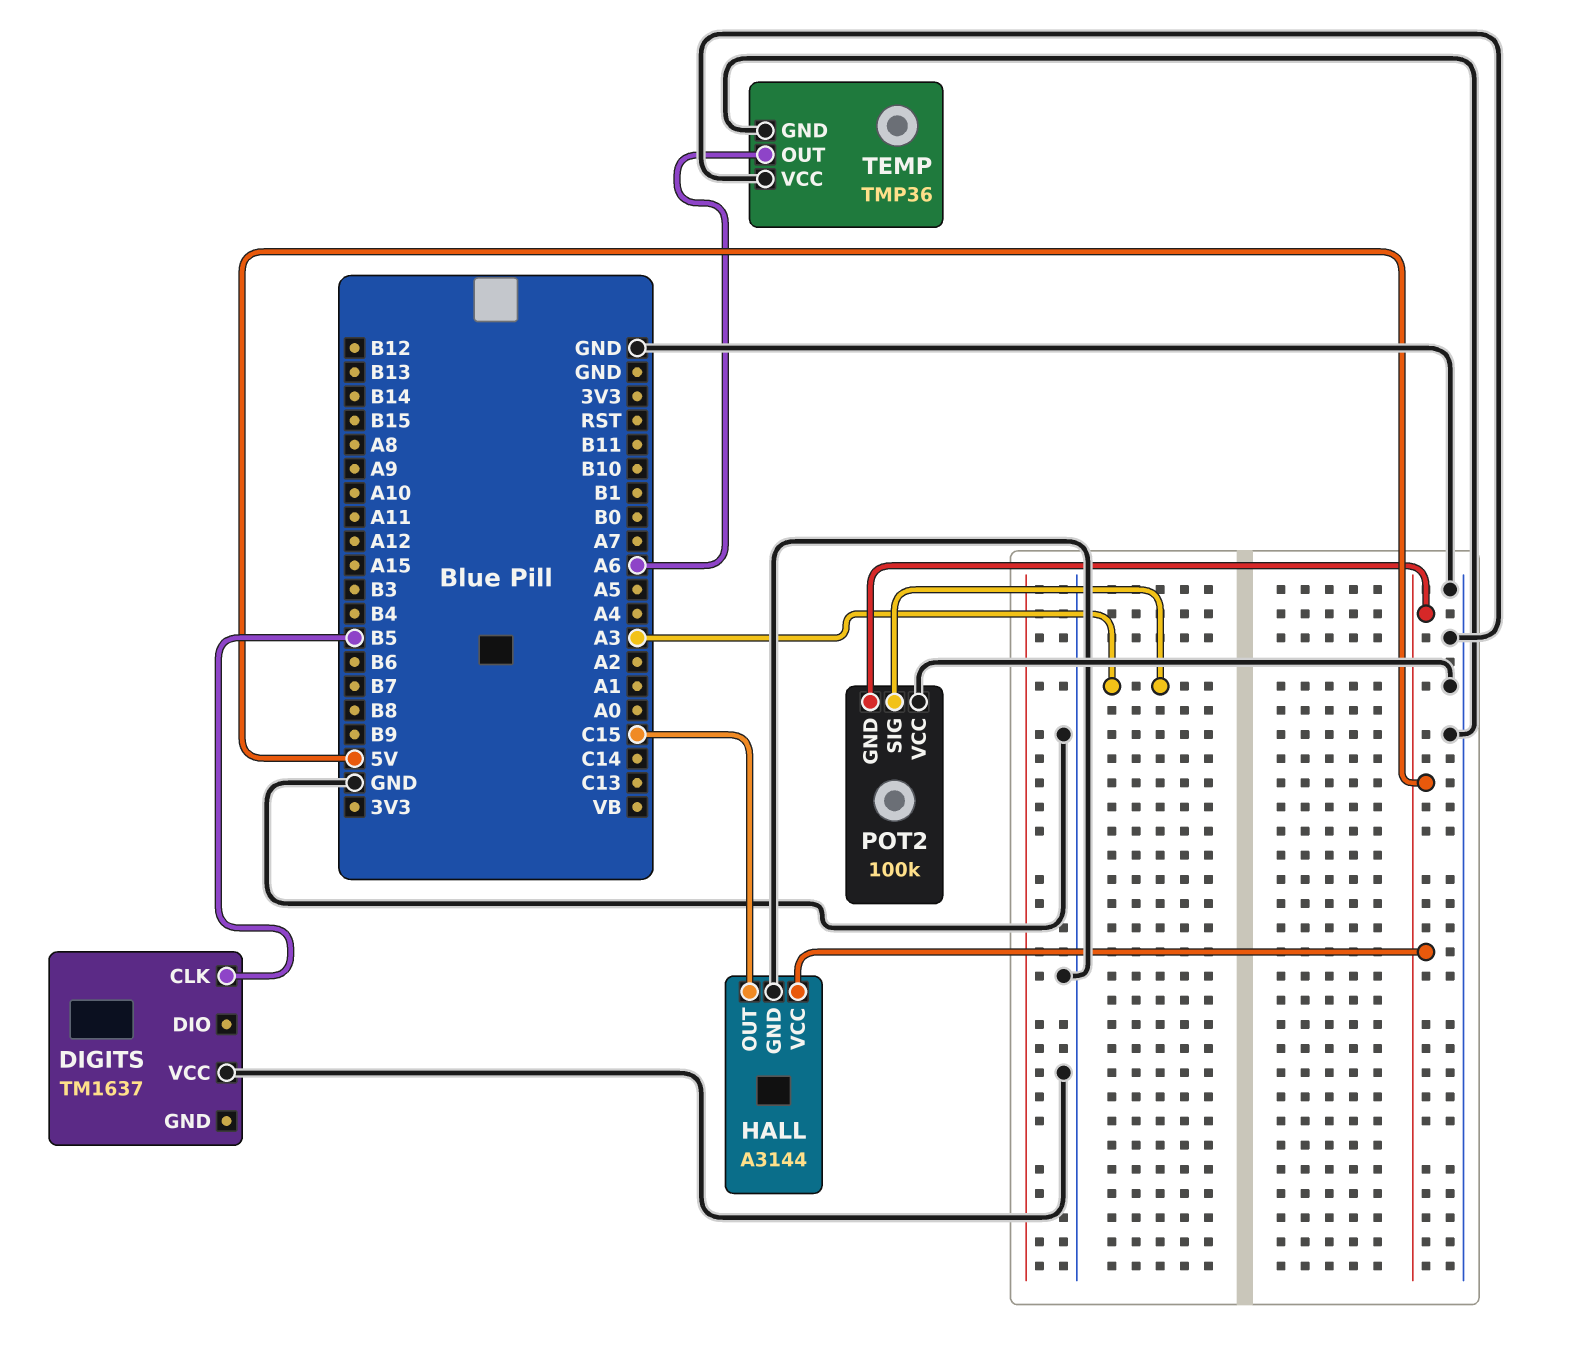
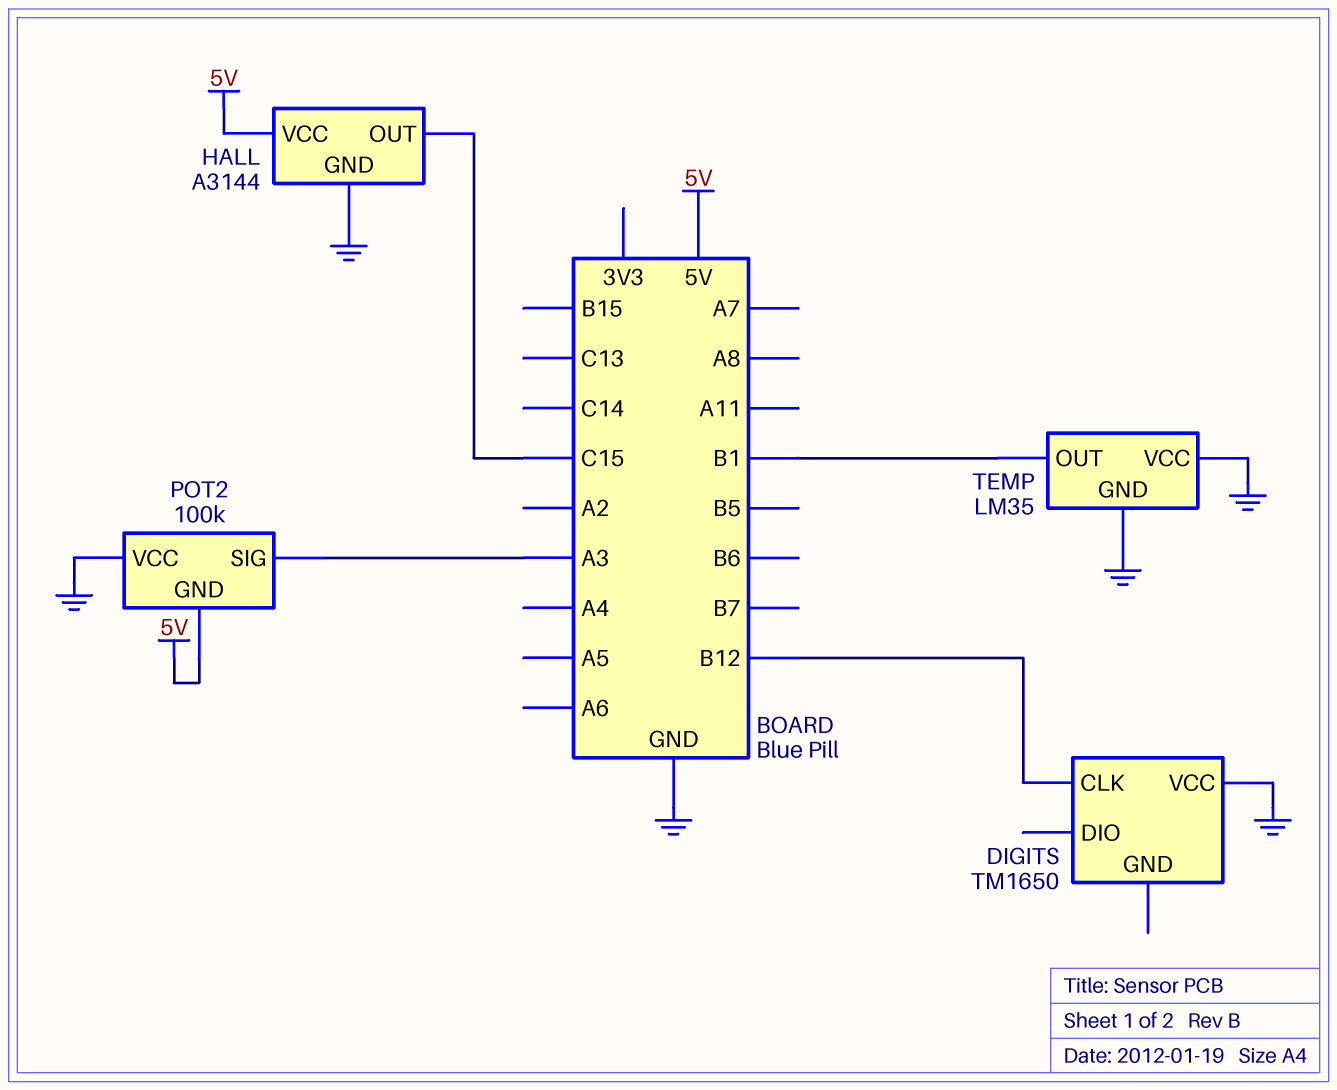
DIGITS: TM1637 -> TM1650
DIGITS pin CLK: B5 -> B12
TEMP: TMP36 -> LM35
TEMP pin OUT: A6 -> B1

